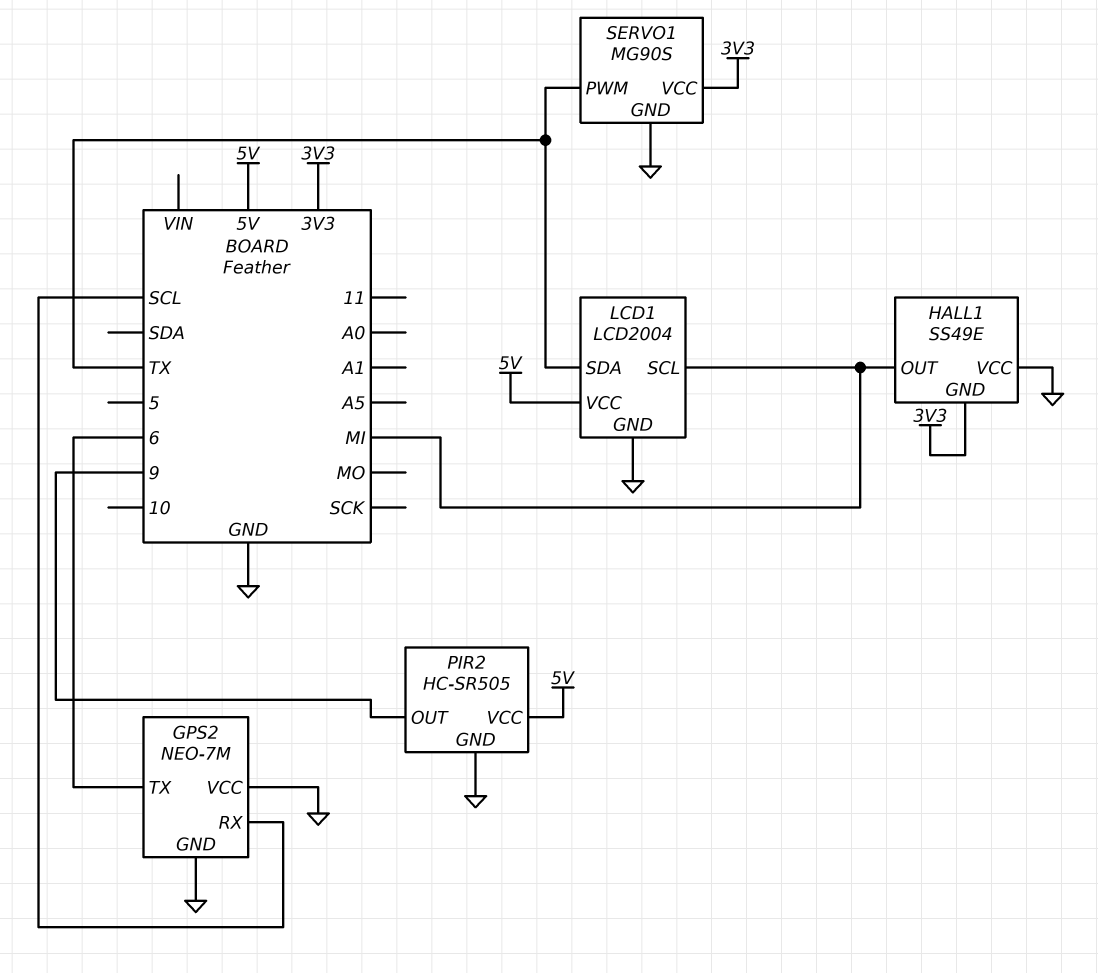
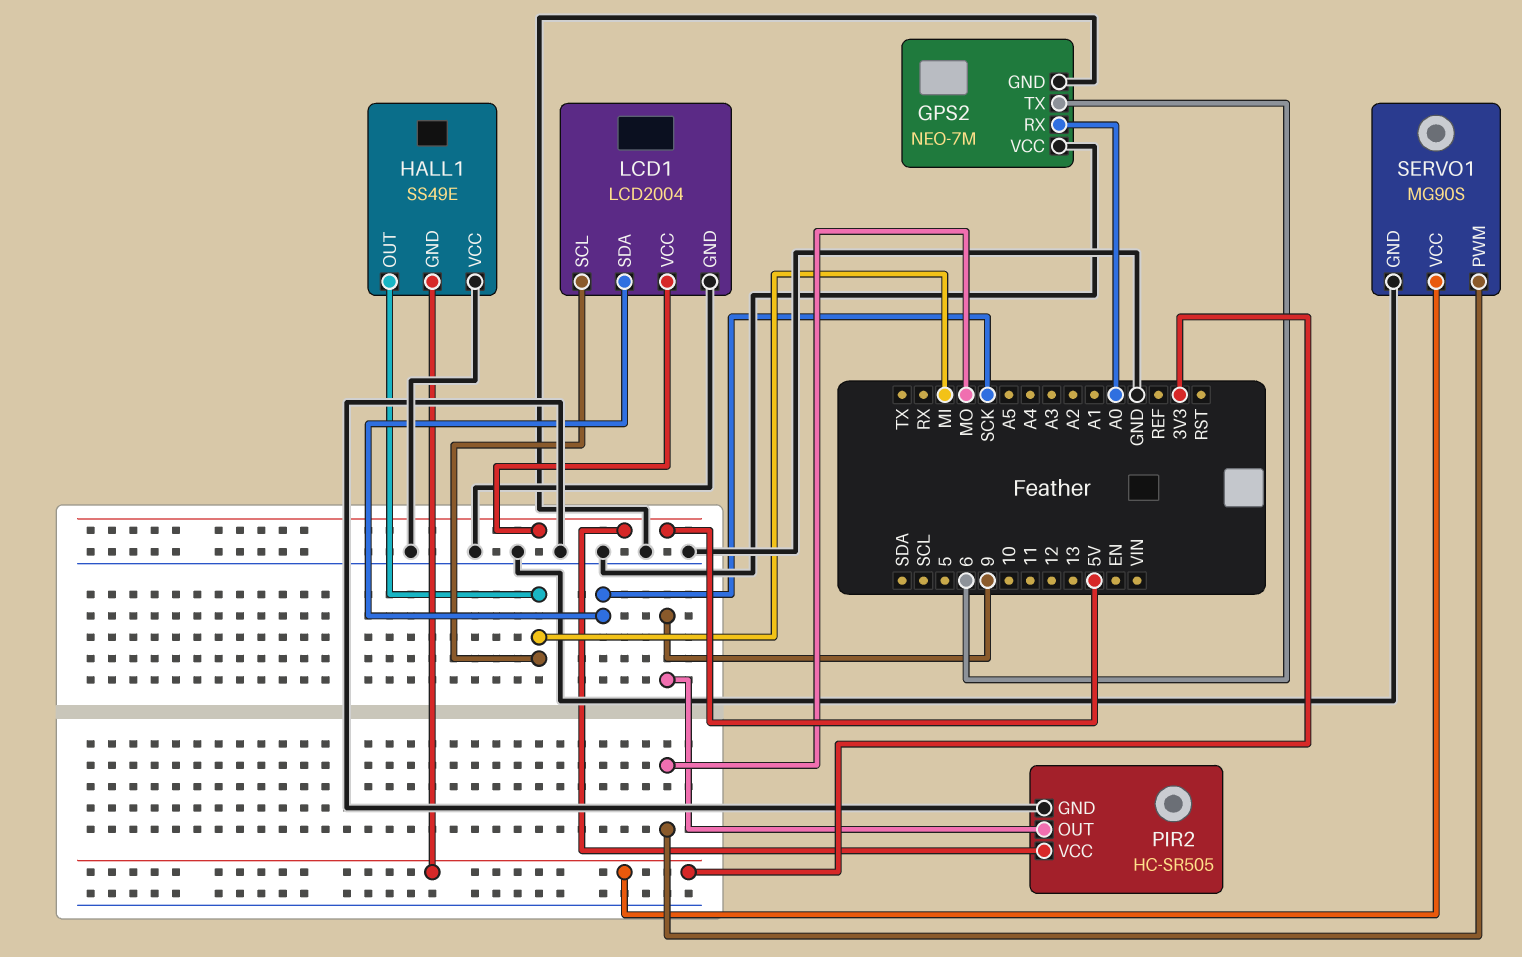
GPS2 pin RX: SCL -> A0
LCD1 pin SDA: TX -> SCK
SERVO1 pin PWM: TX -> MO

